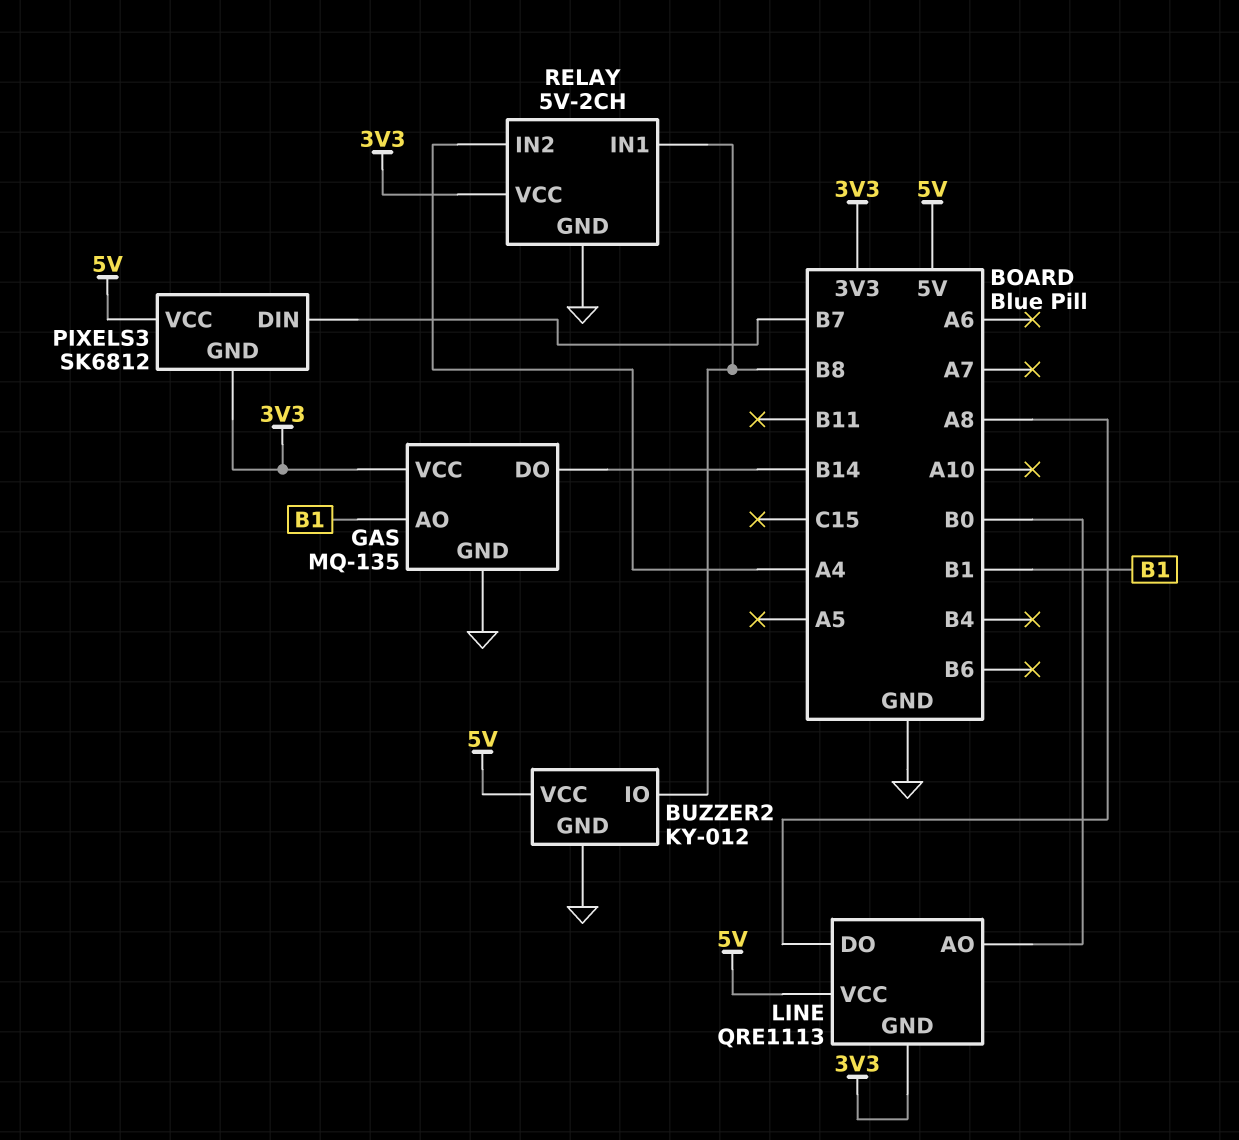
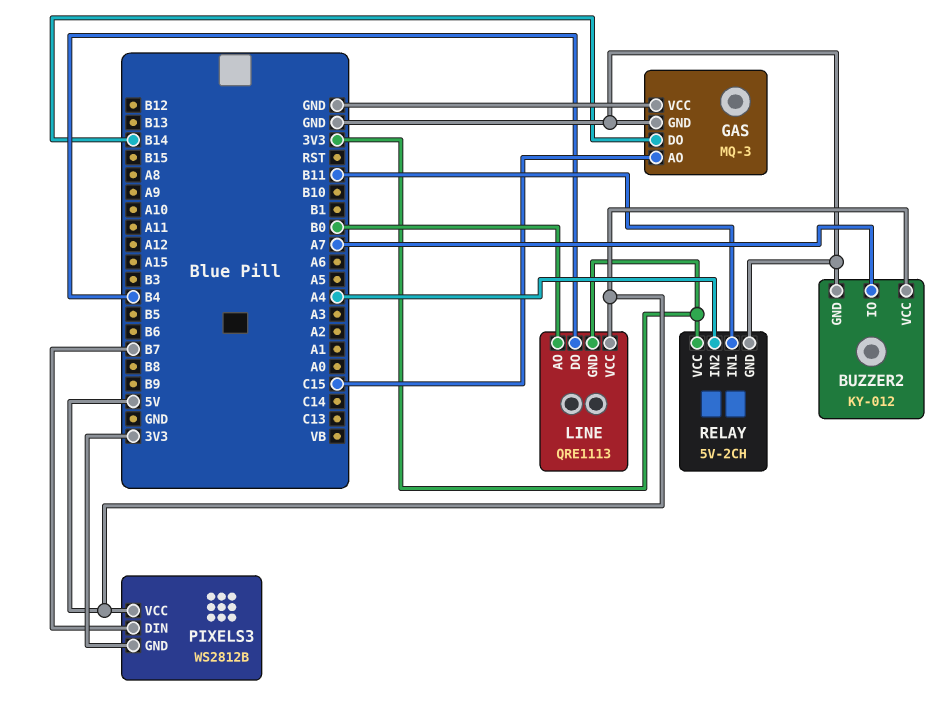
BUZZER2 pin IO: B8 -> A7
GAS: MQ-135 -> MQ-3
GAS pin AO: B1 -> C15
GAS pin VCC: 3V3 -> GND
LINE pin DO: A8 -> B4
PIXELS3: SK6812 -> WS2812B
RELAY pin IN1: B8 -> B11

